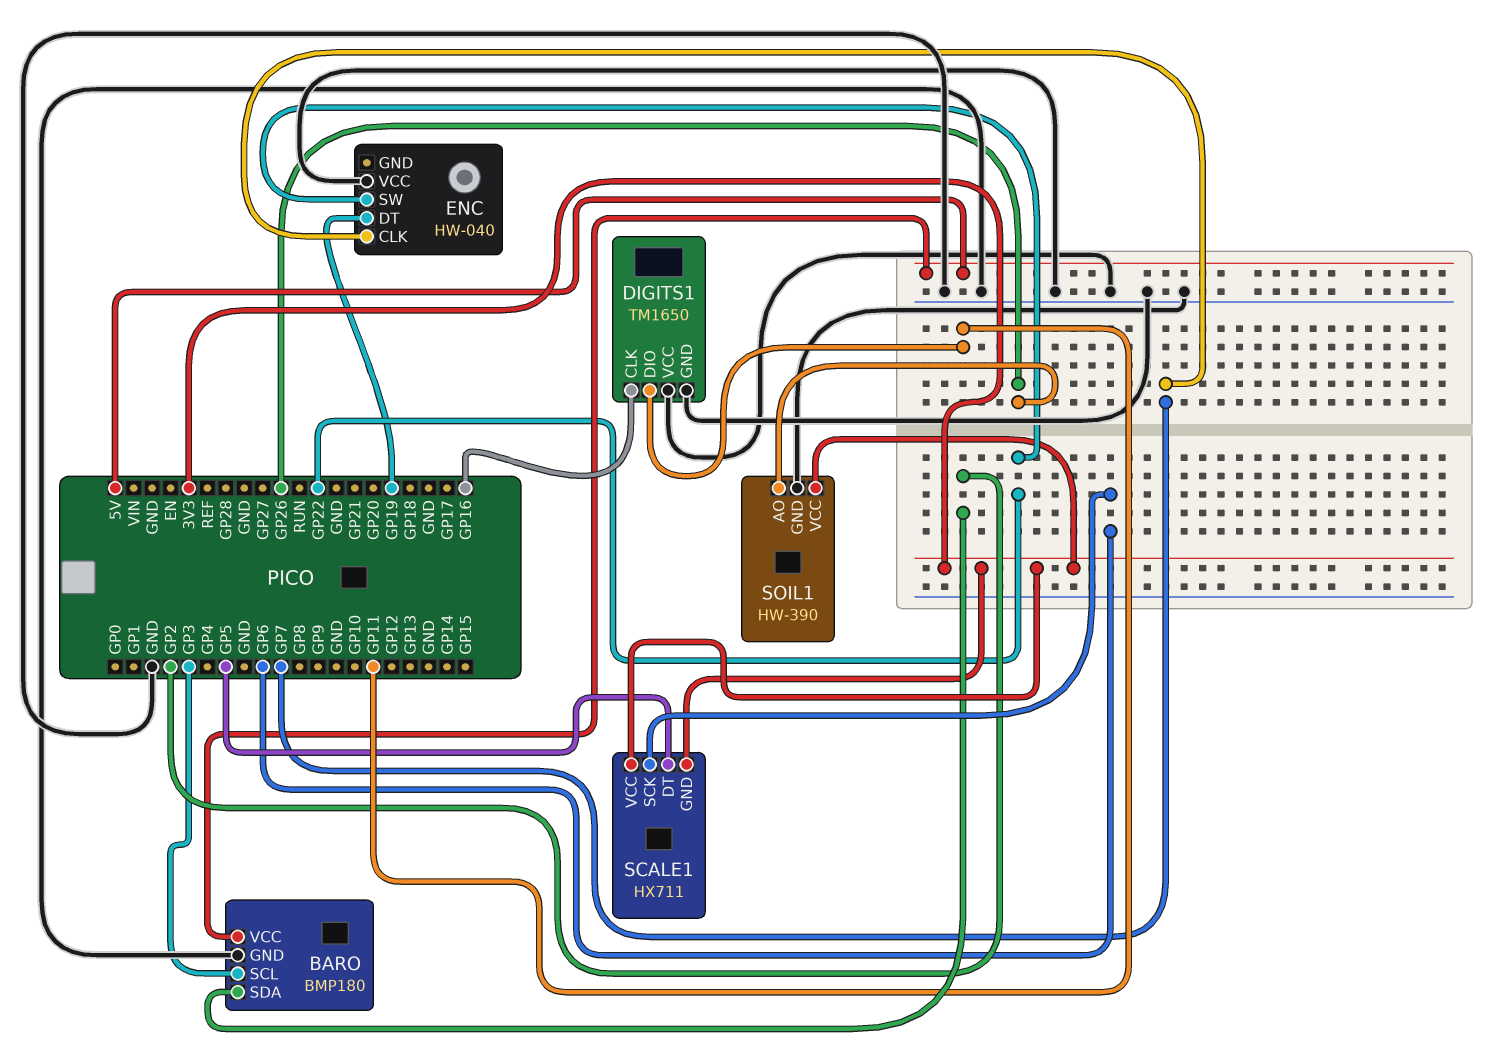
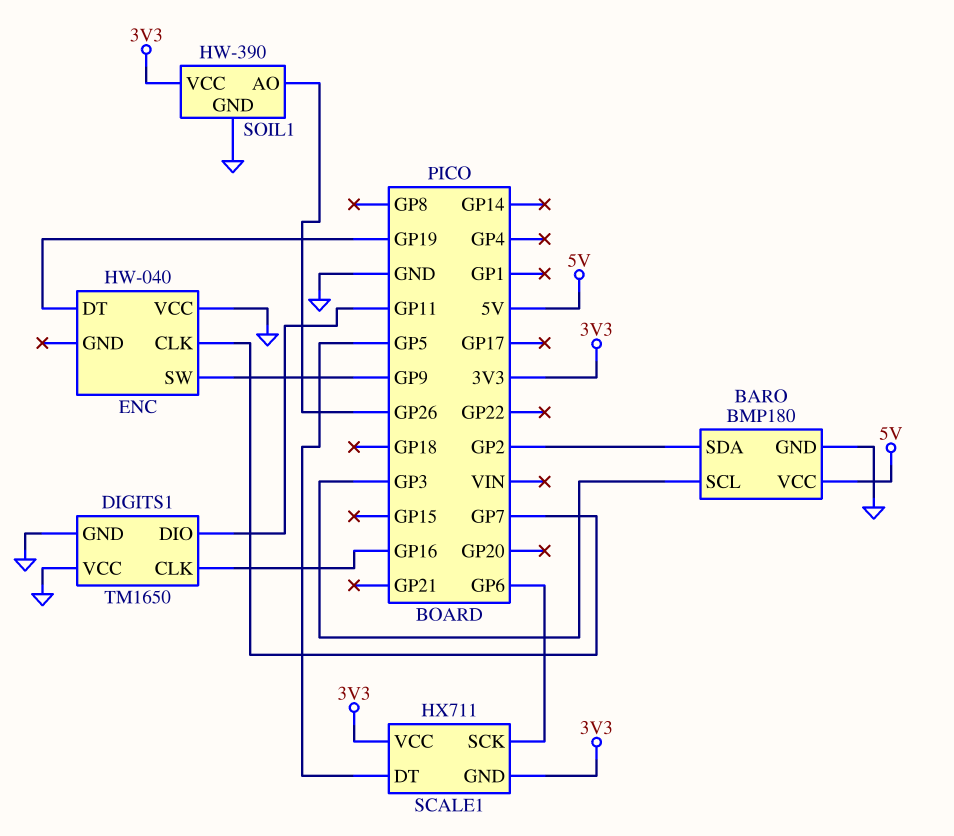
ENC pin SW: GP22 -> GP9

